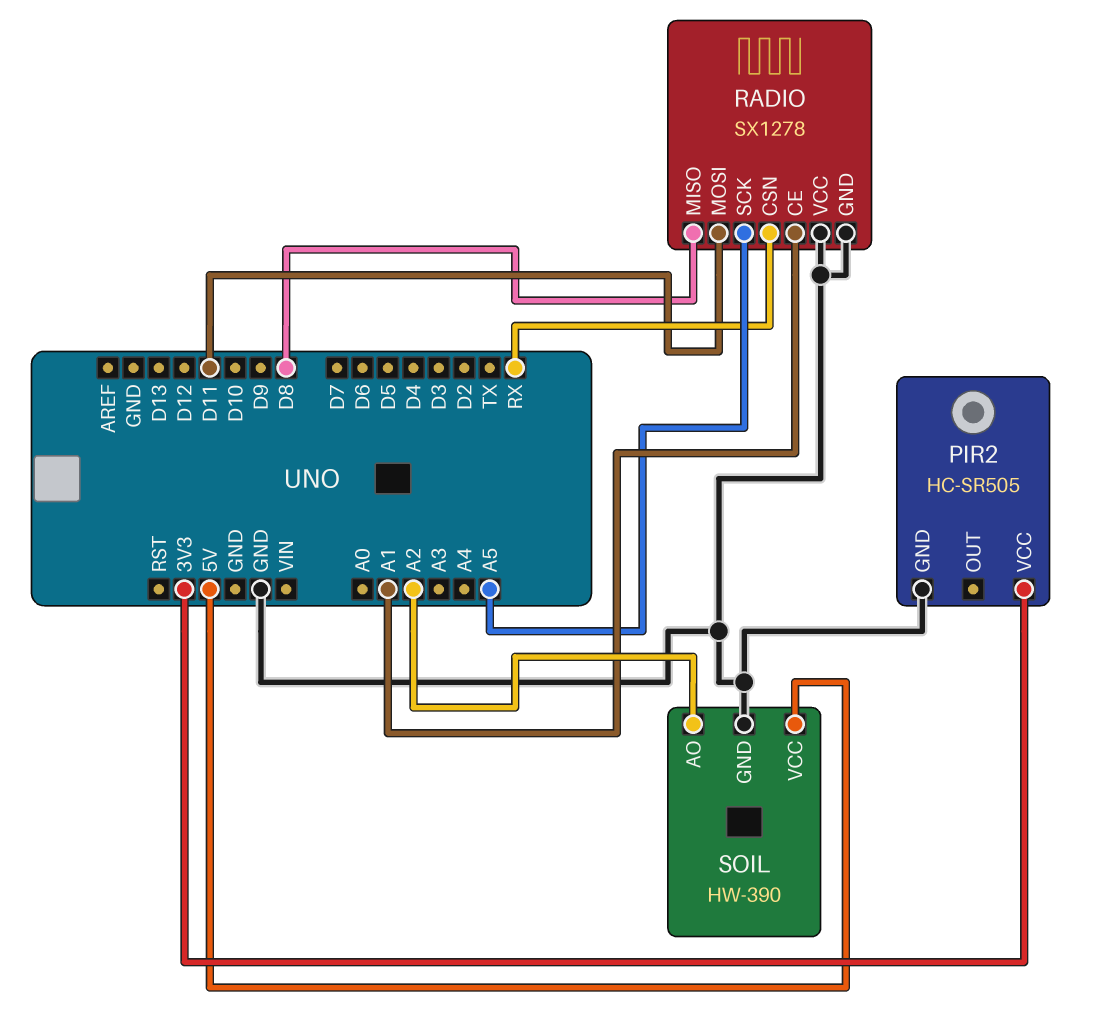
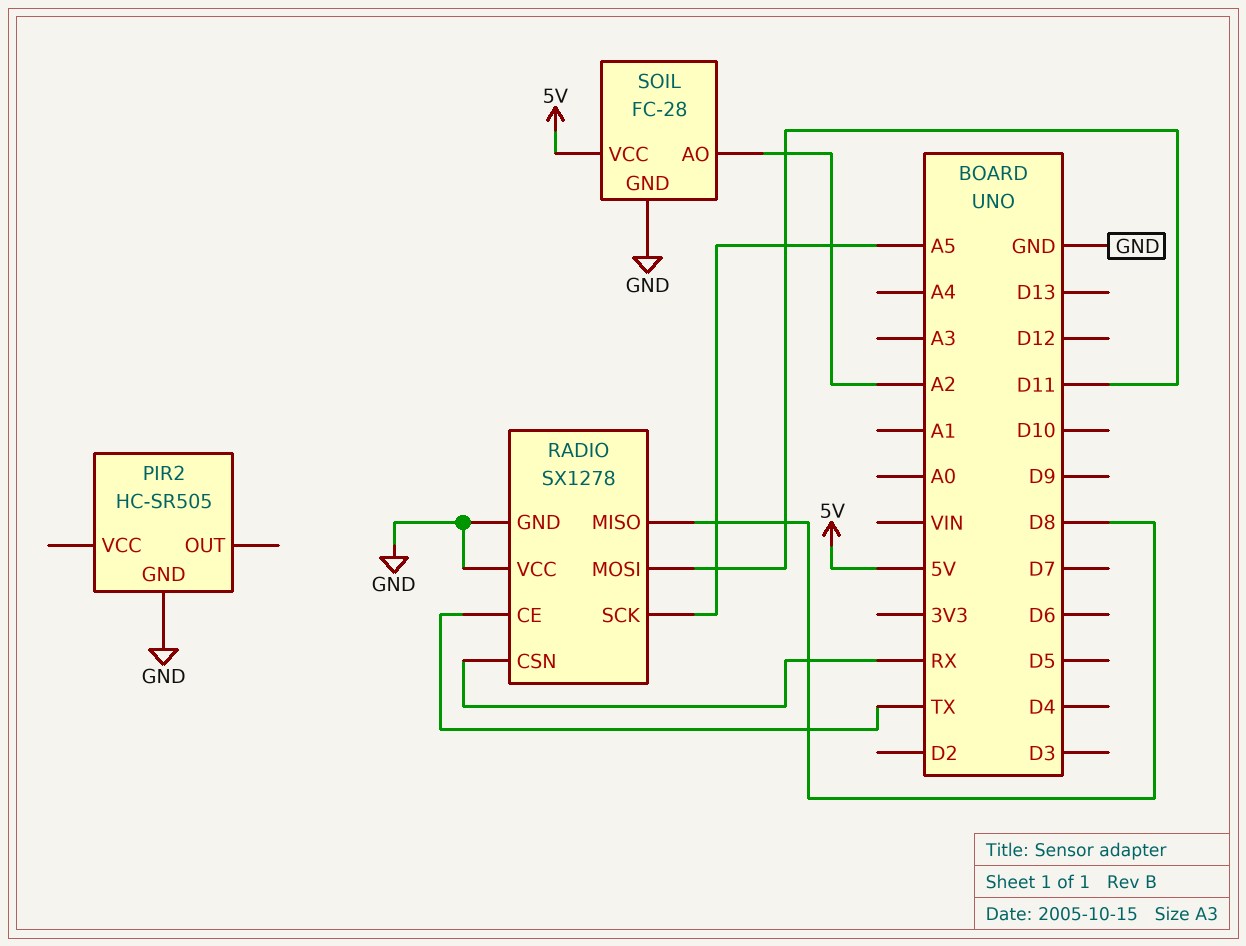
PIR2 pin VCC: 3V3 -> none
RADIO pin CE: A1 -> TX
SOIL: HW-390 -> FC-28

